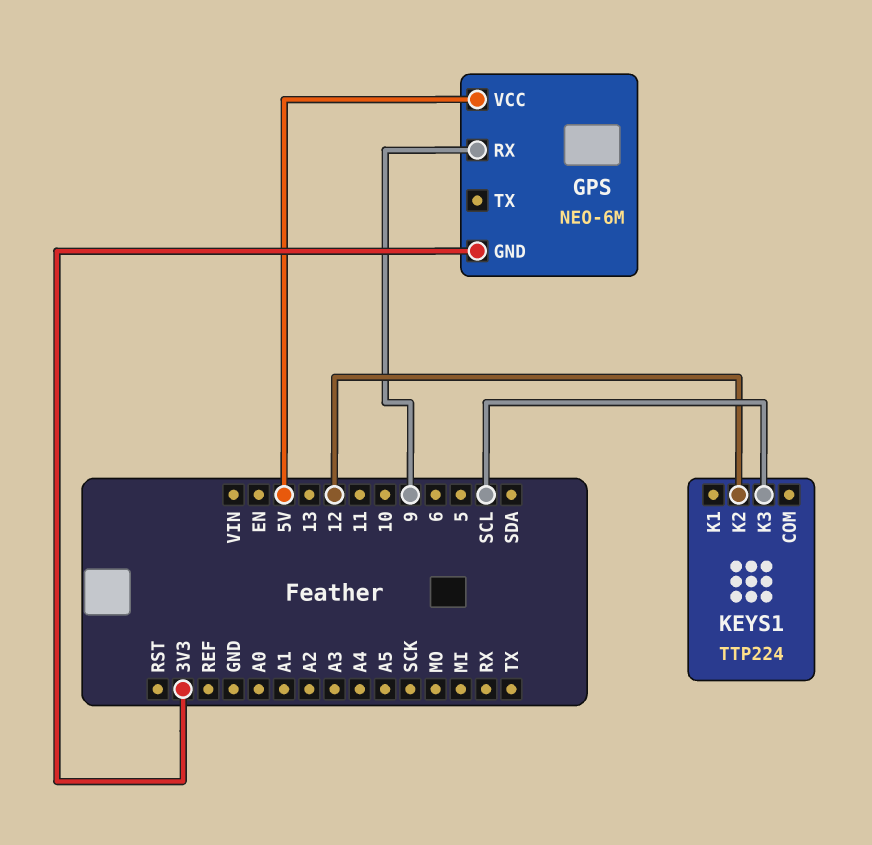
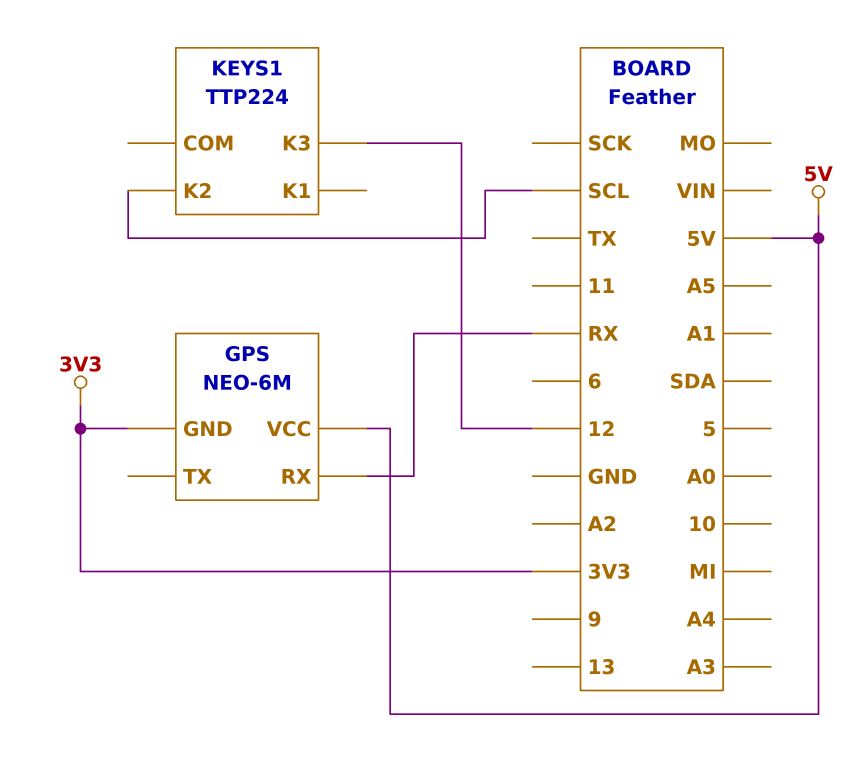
GPS pin RX: 9 -> RX
KEYS1 pin K2: 12 -> SCL
KEYS1 pin K3: SCL -> 12

